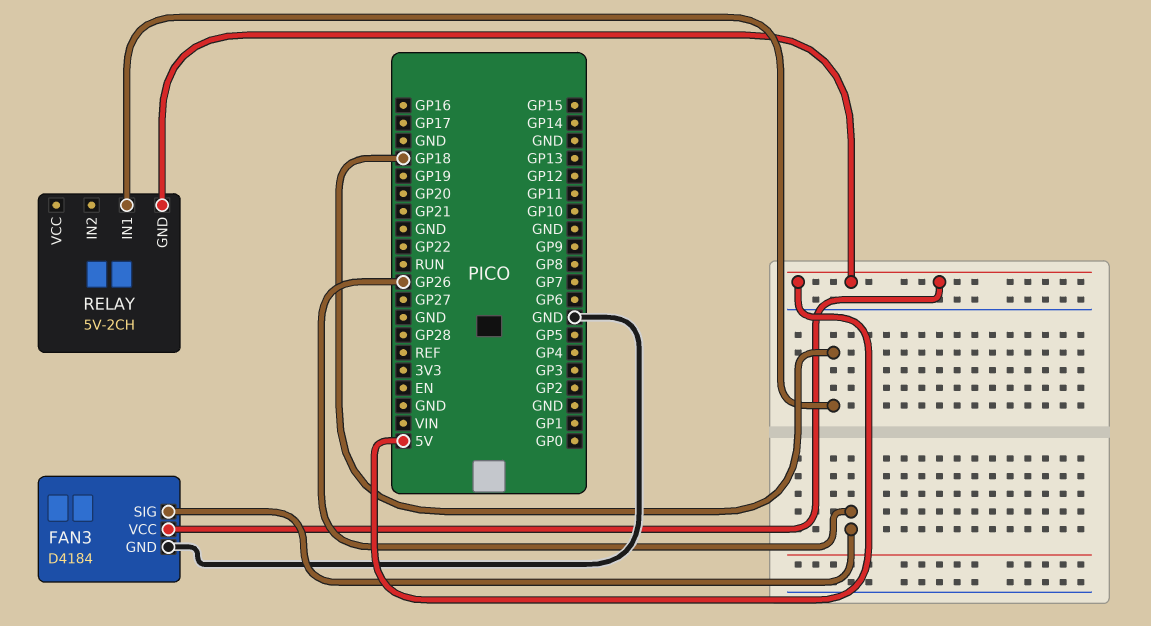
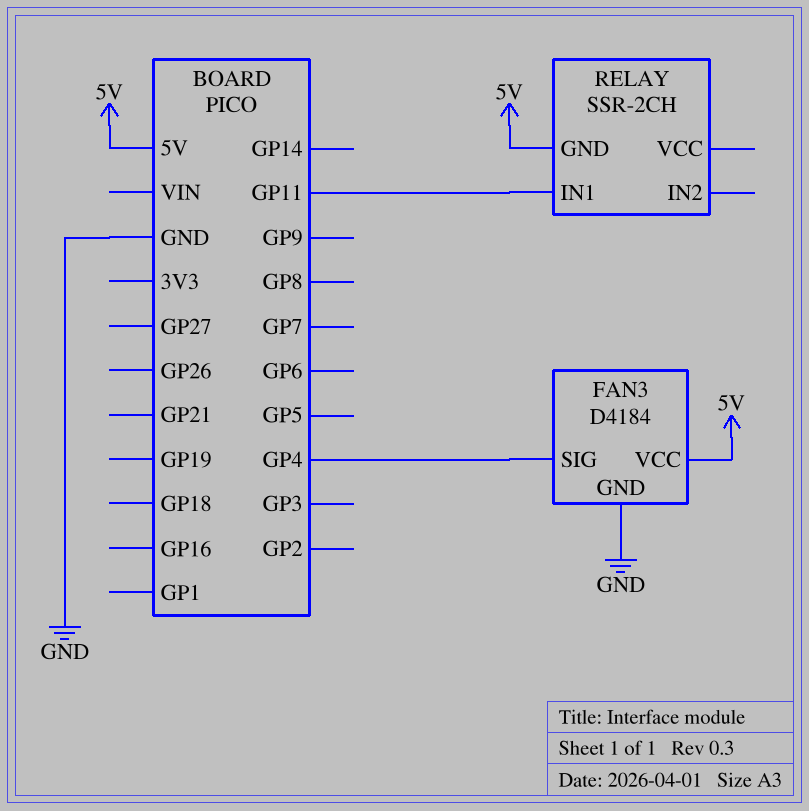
FAN3 pin SIG: GP26 -> GP4
RELAY: 5V-2CH -> SSR-2CH
RELAY pin IN1: GP18 -> GP11

